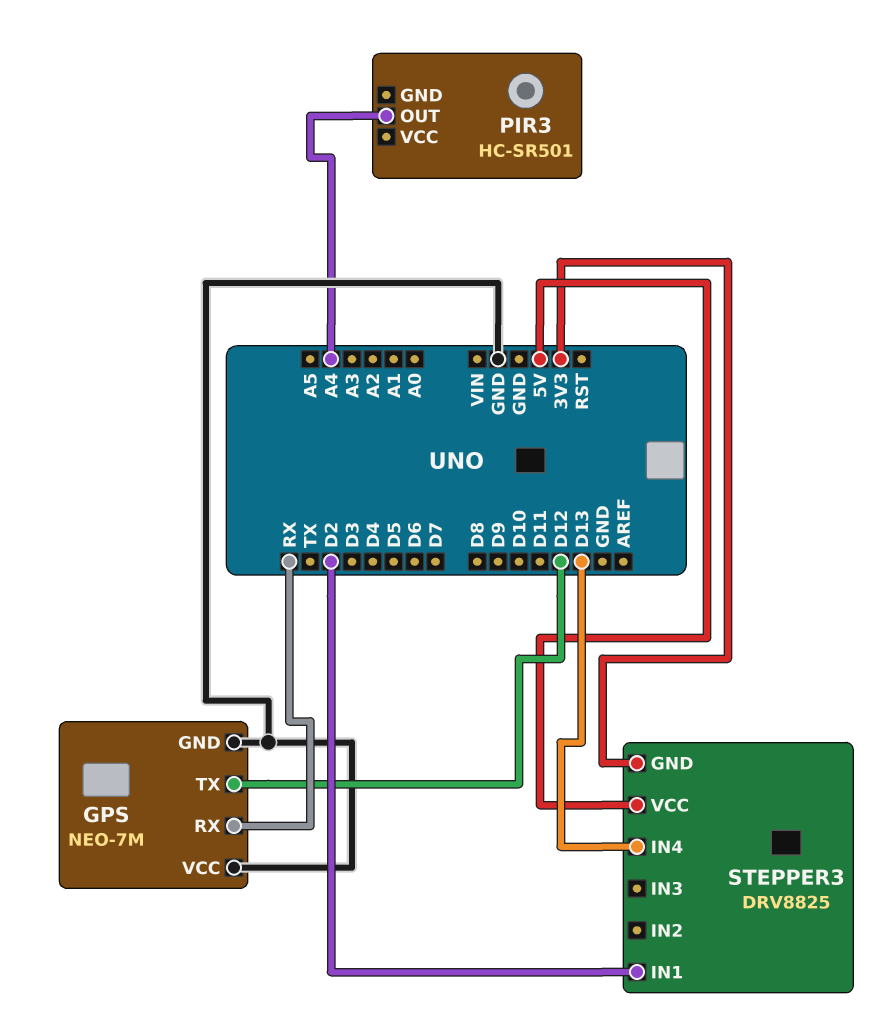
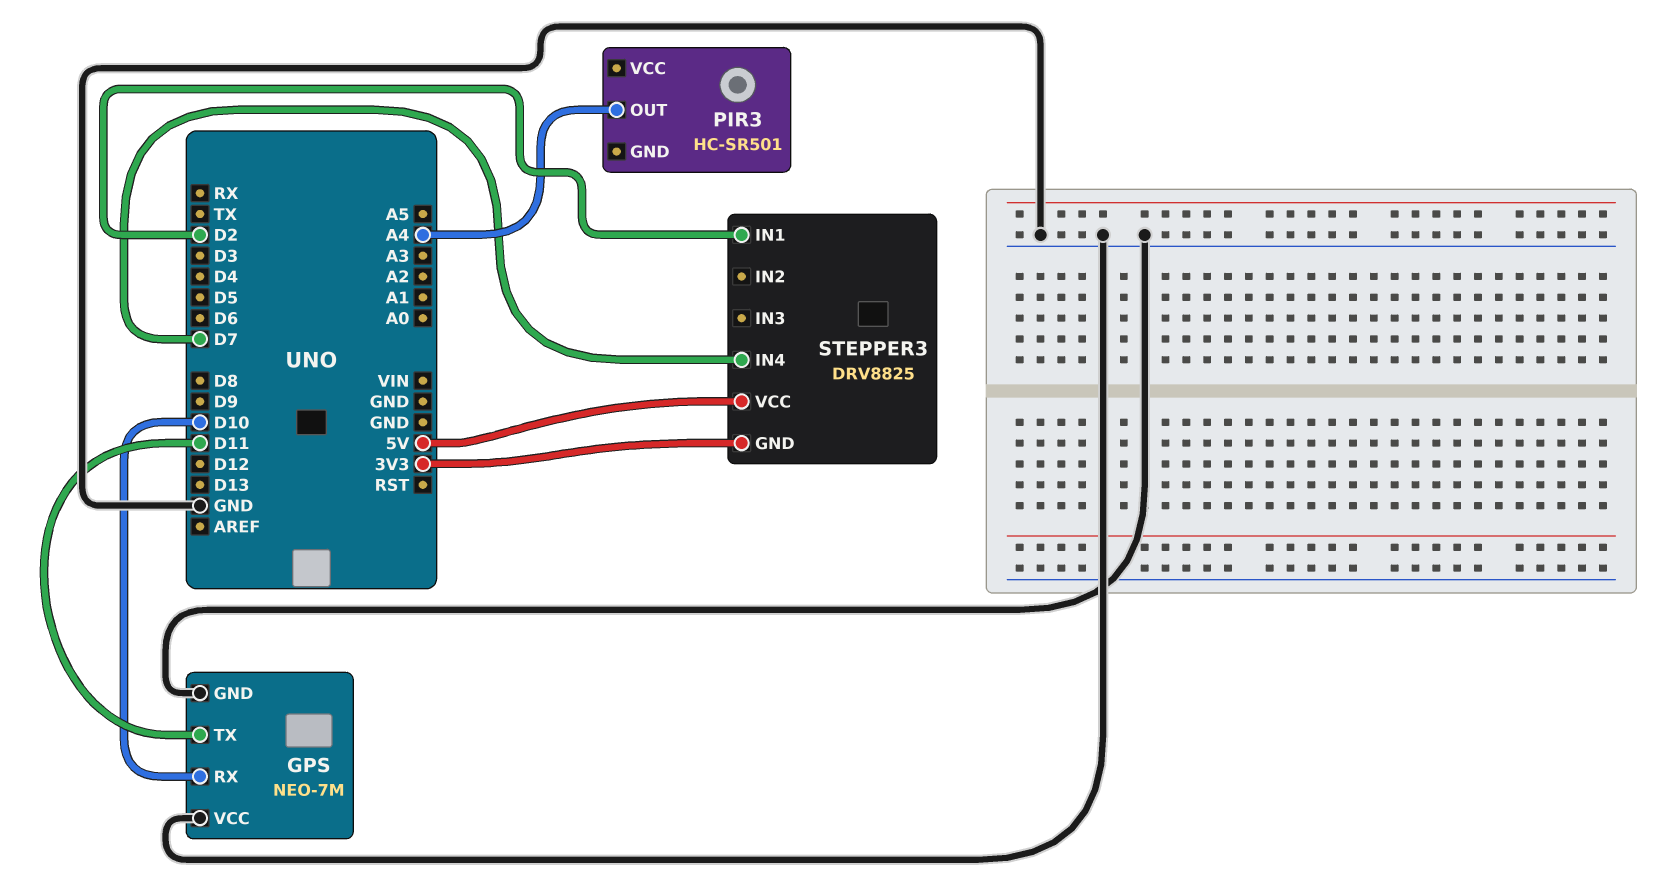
GPS pin RX: RX -> D10
GPS pin TX: D12 -> D11
STEPPER3 pin IN4: D13 -> D7

